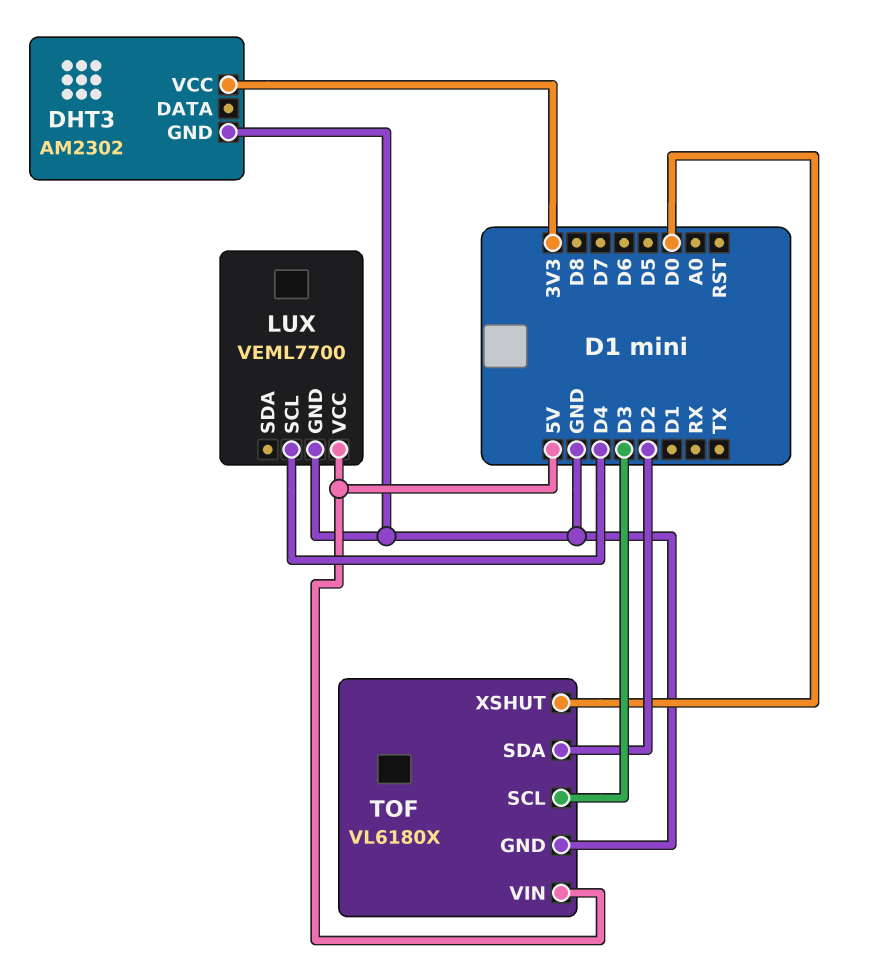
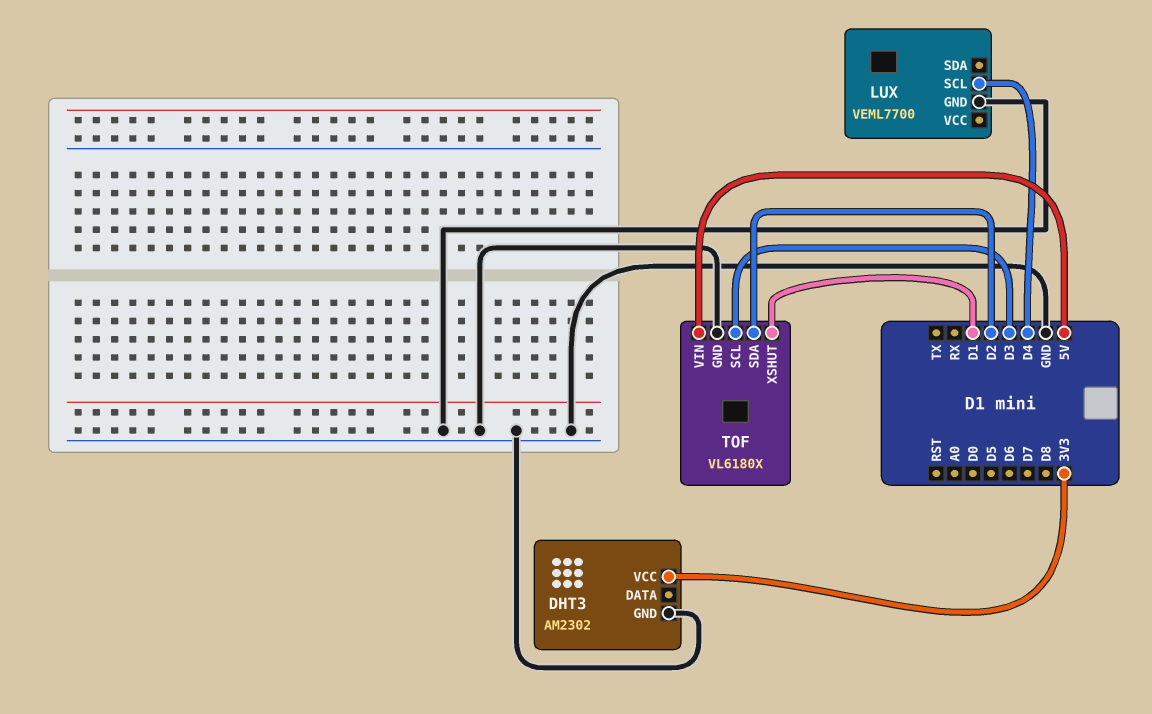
LUX pin VCC: 5V -> none
TOF pin XSHUT: D0 -> D1

